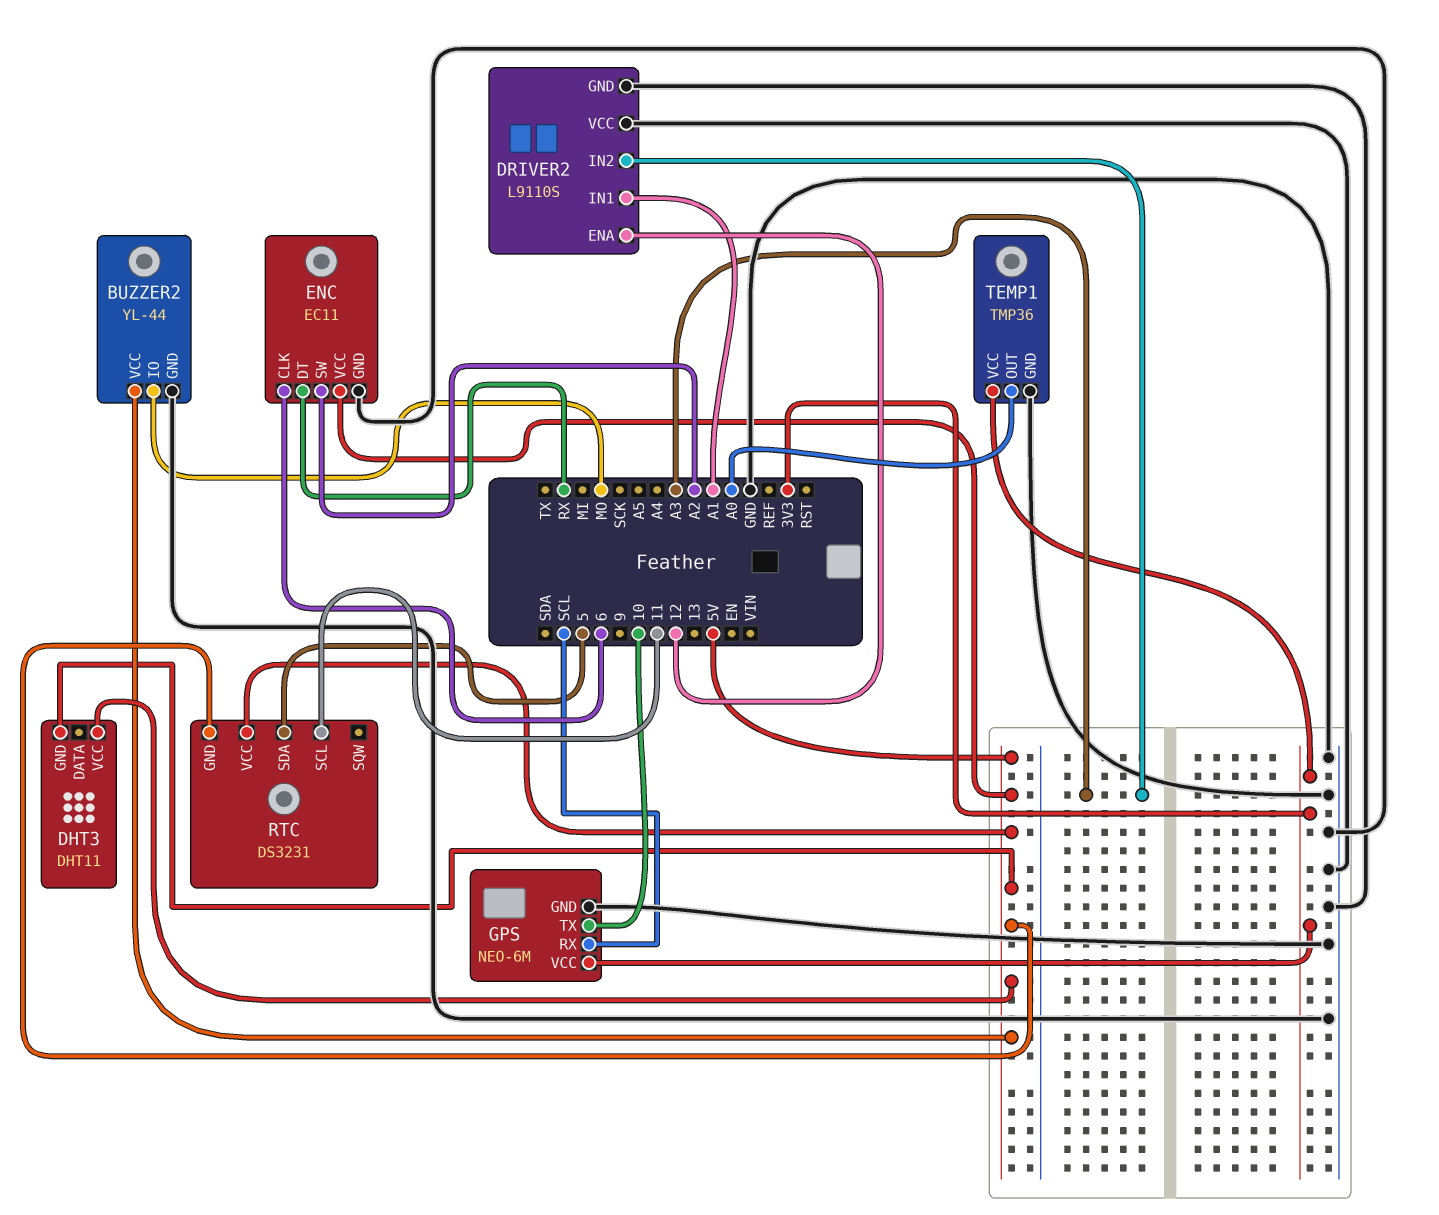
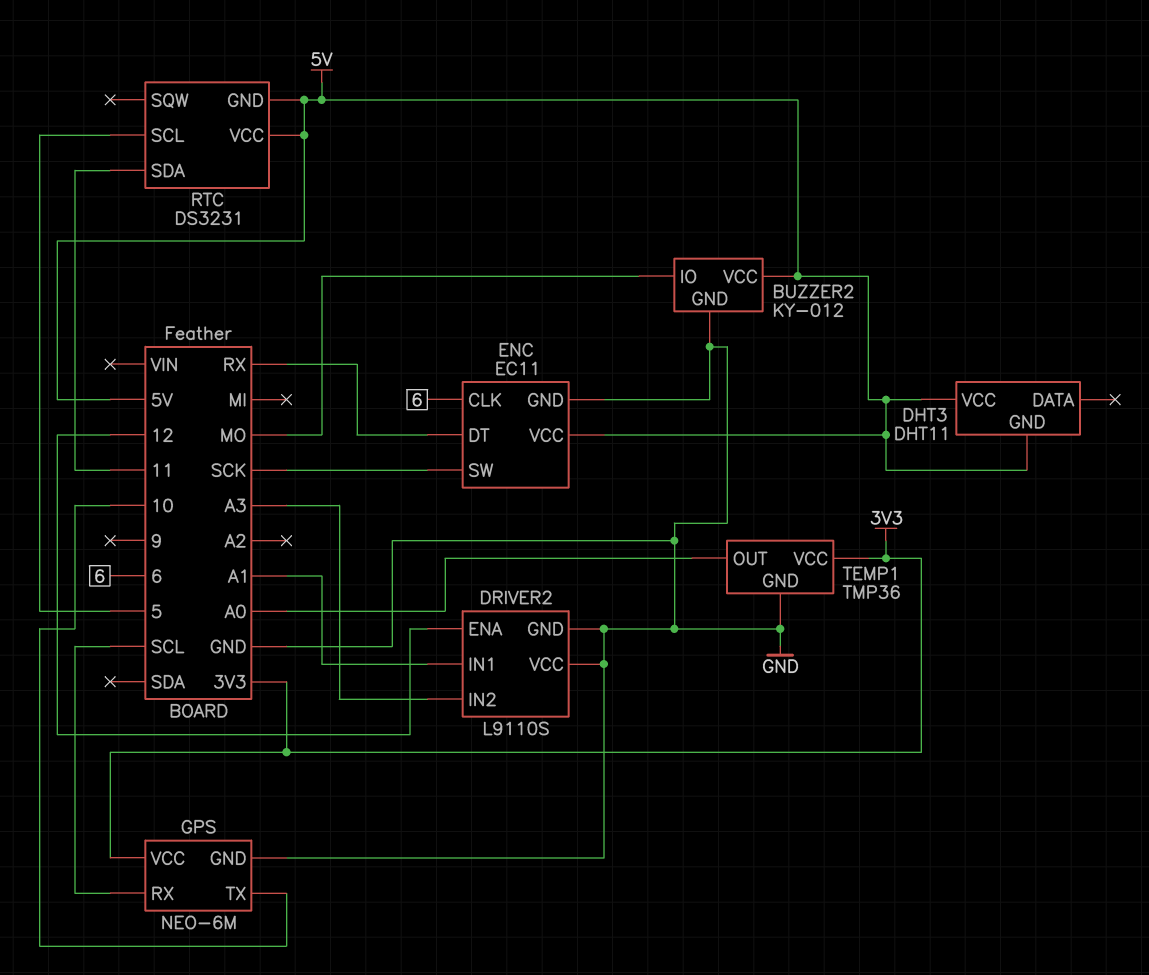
BUZZER2: YL-44 -> KY-012
ENC pin SW: A2 -> SCK
RTC pin SCL: 11 -> 5
RTC pin SDA: 5 -> 11

